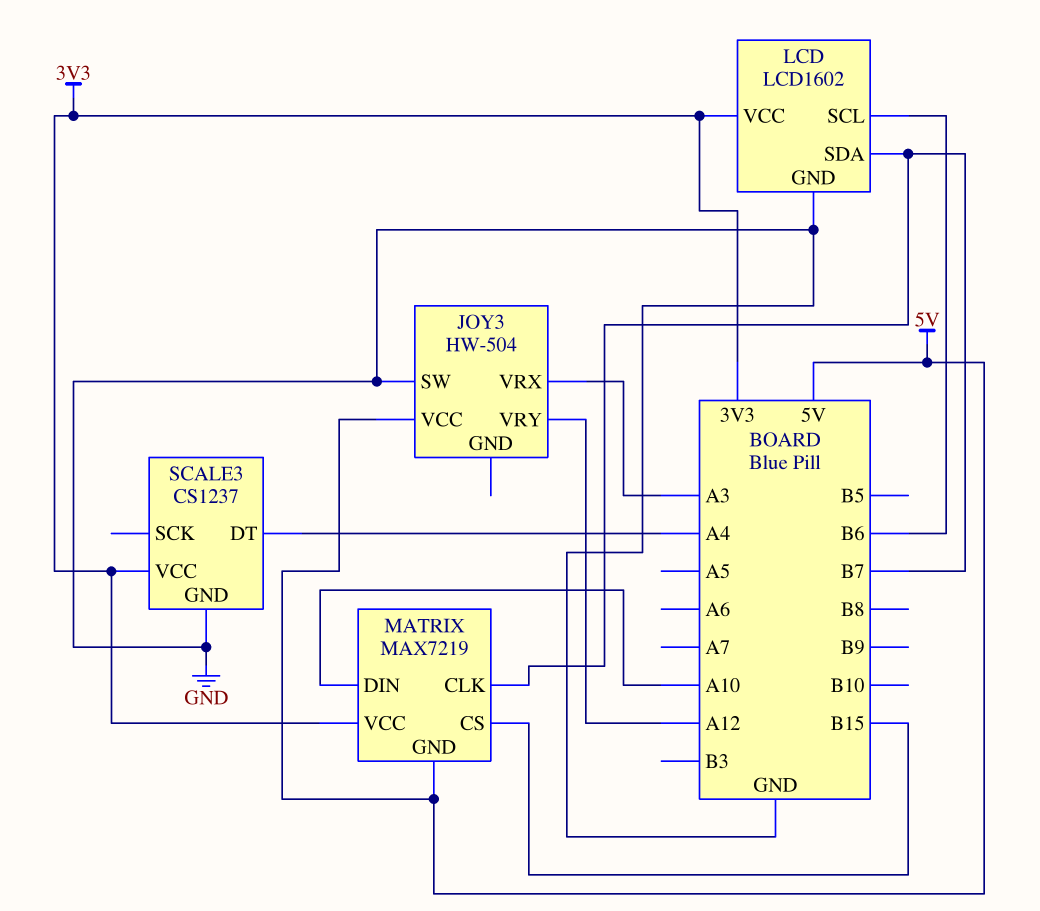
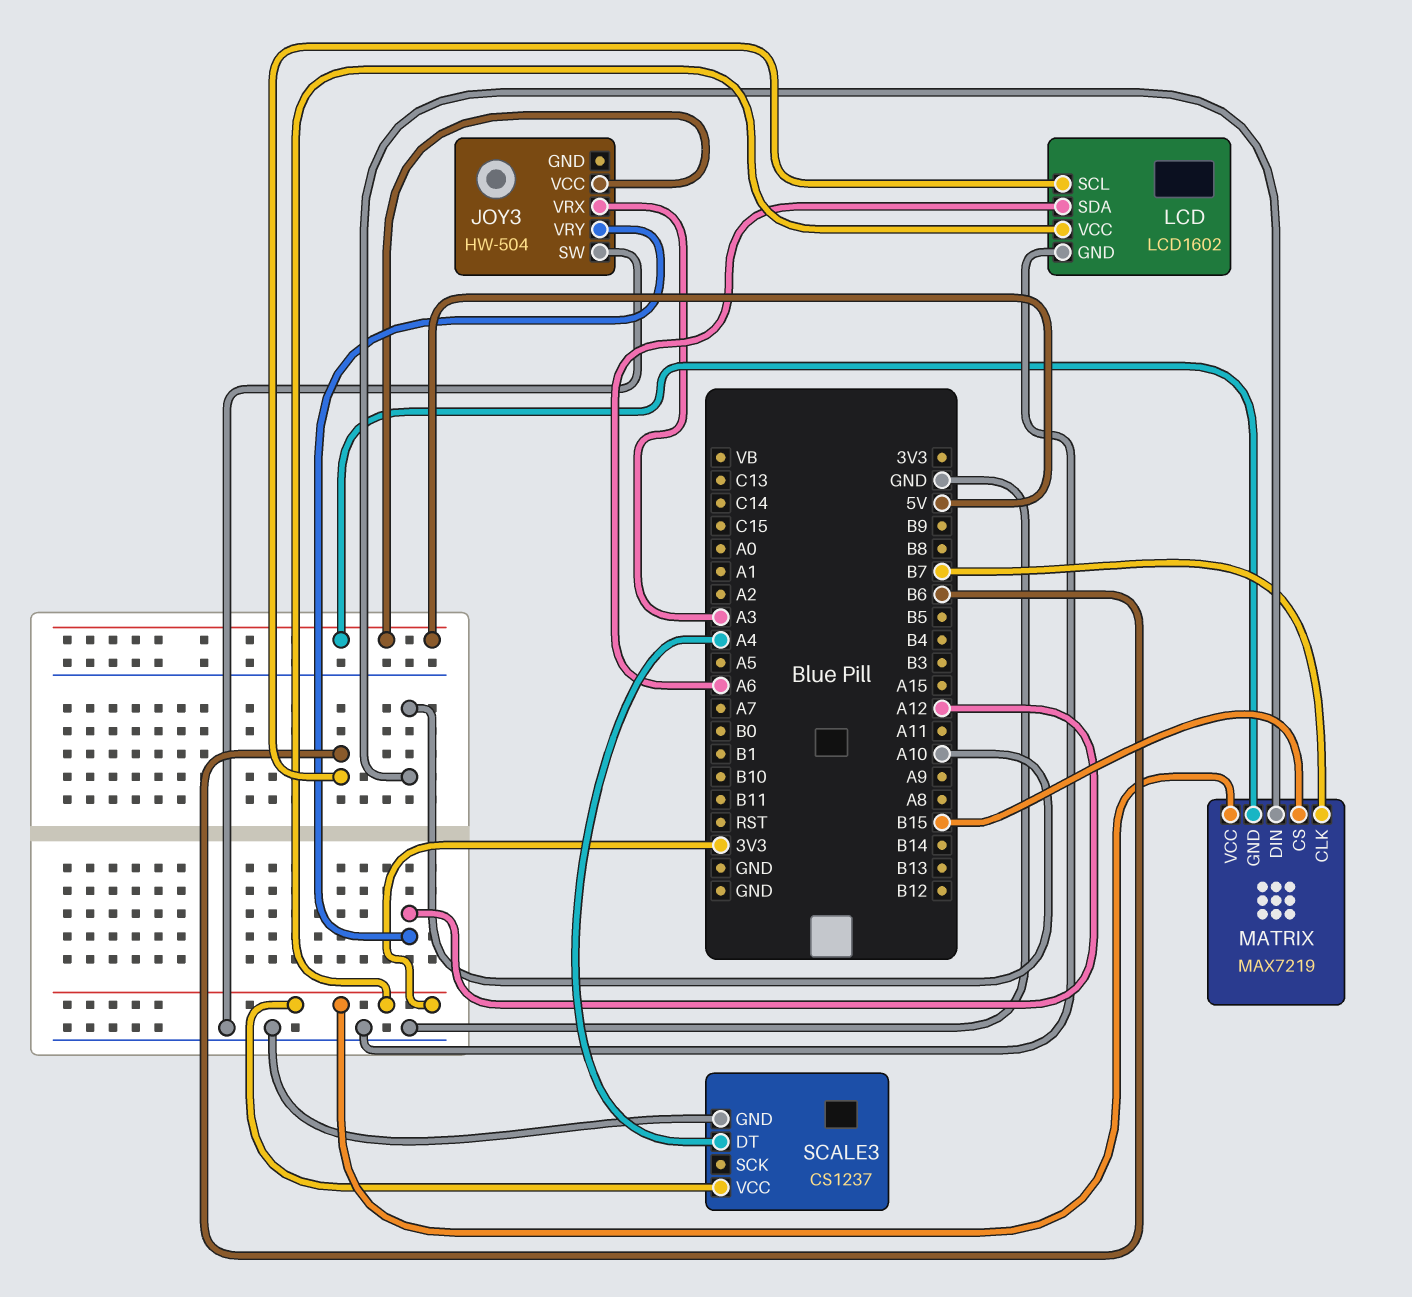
LCD pin SDA: B7 -> A6

